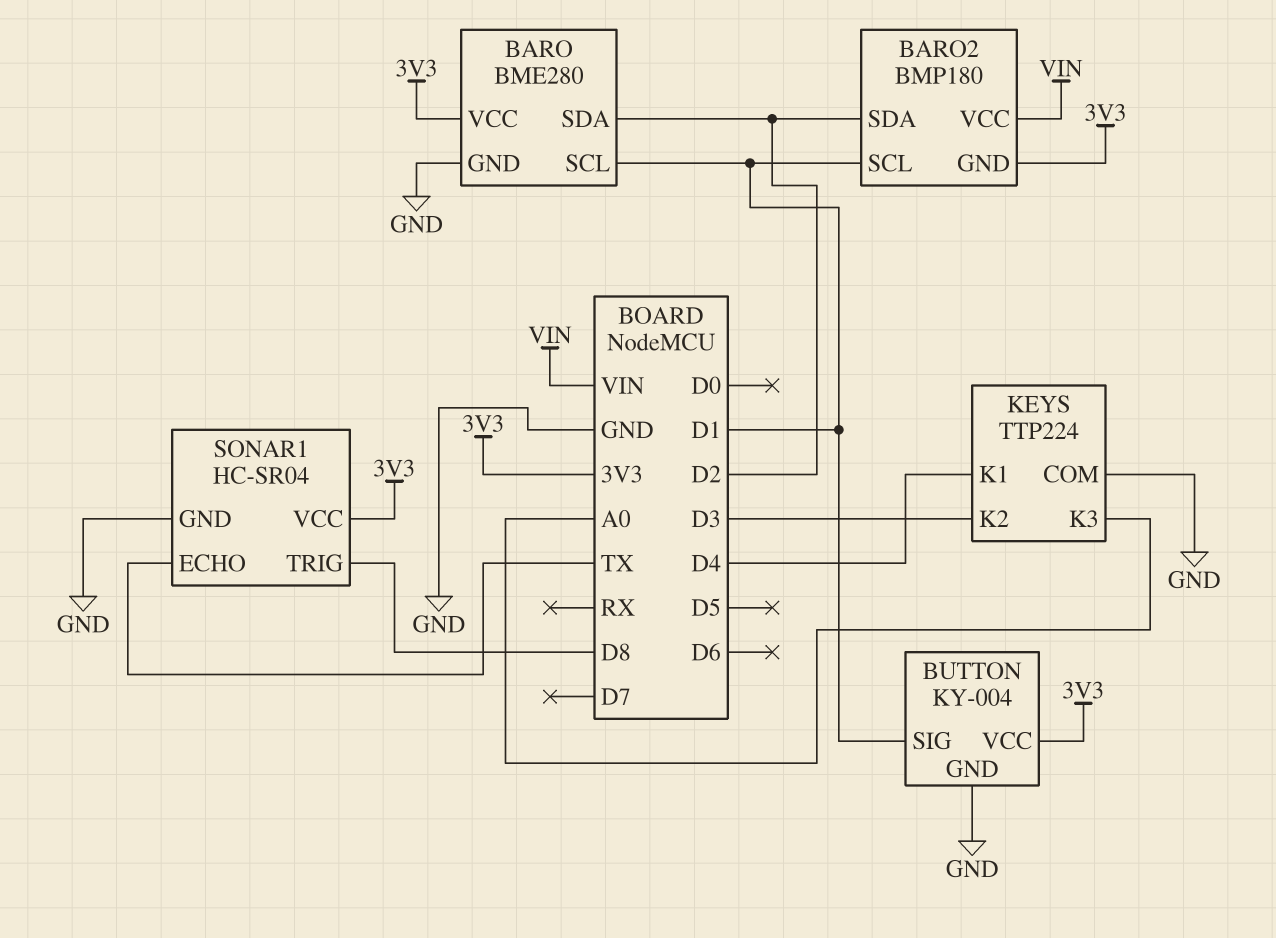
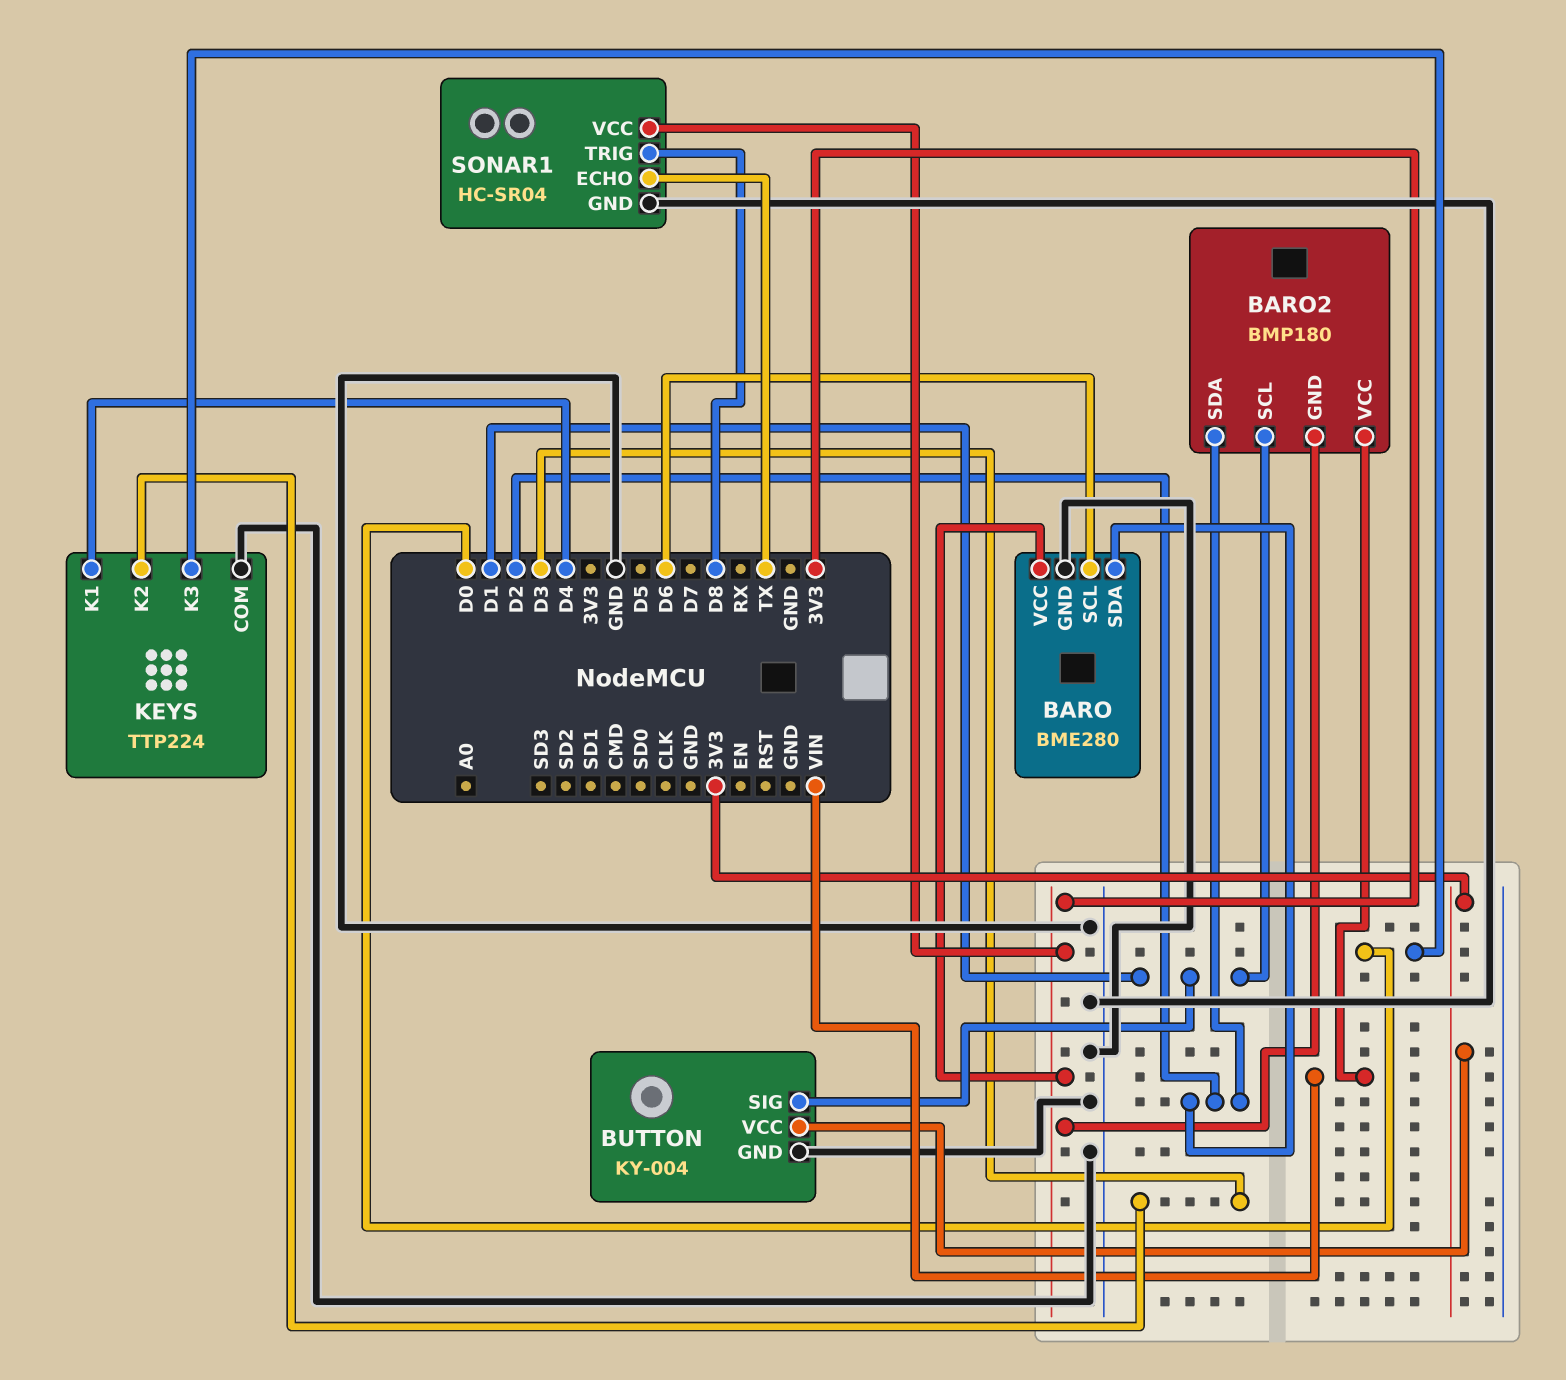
BARO pin SCL: D1 -> D6
KEYS pin K3: A0 -> D0

